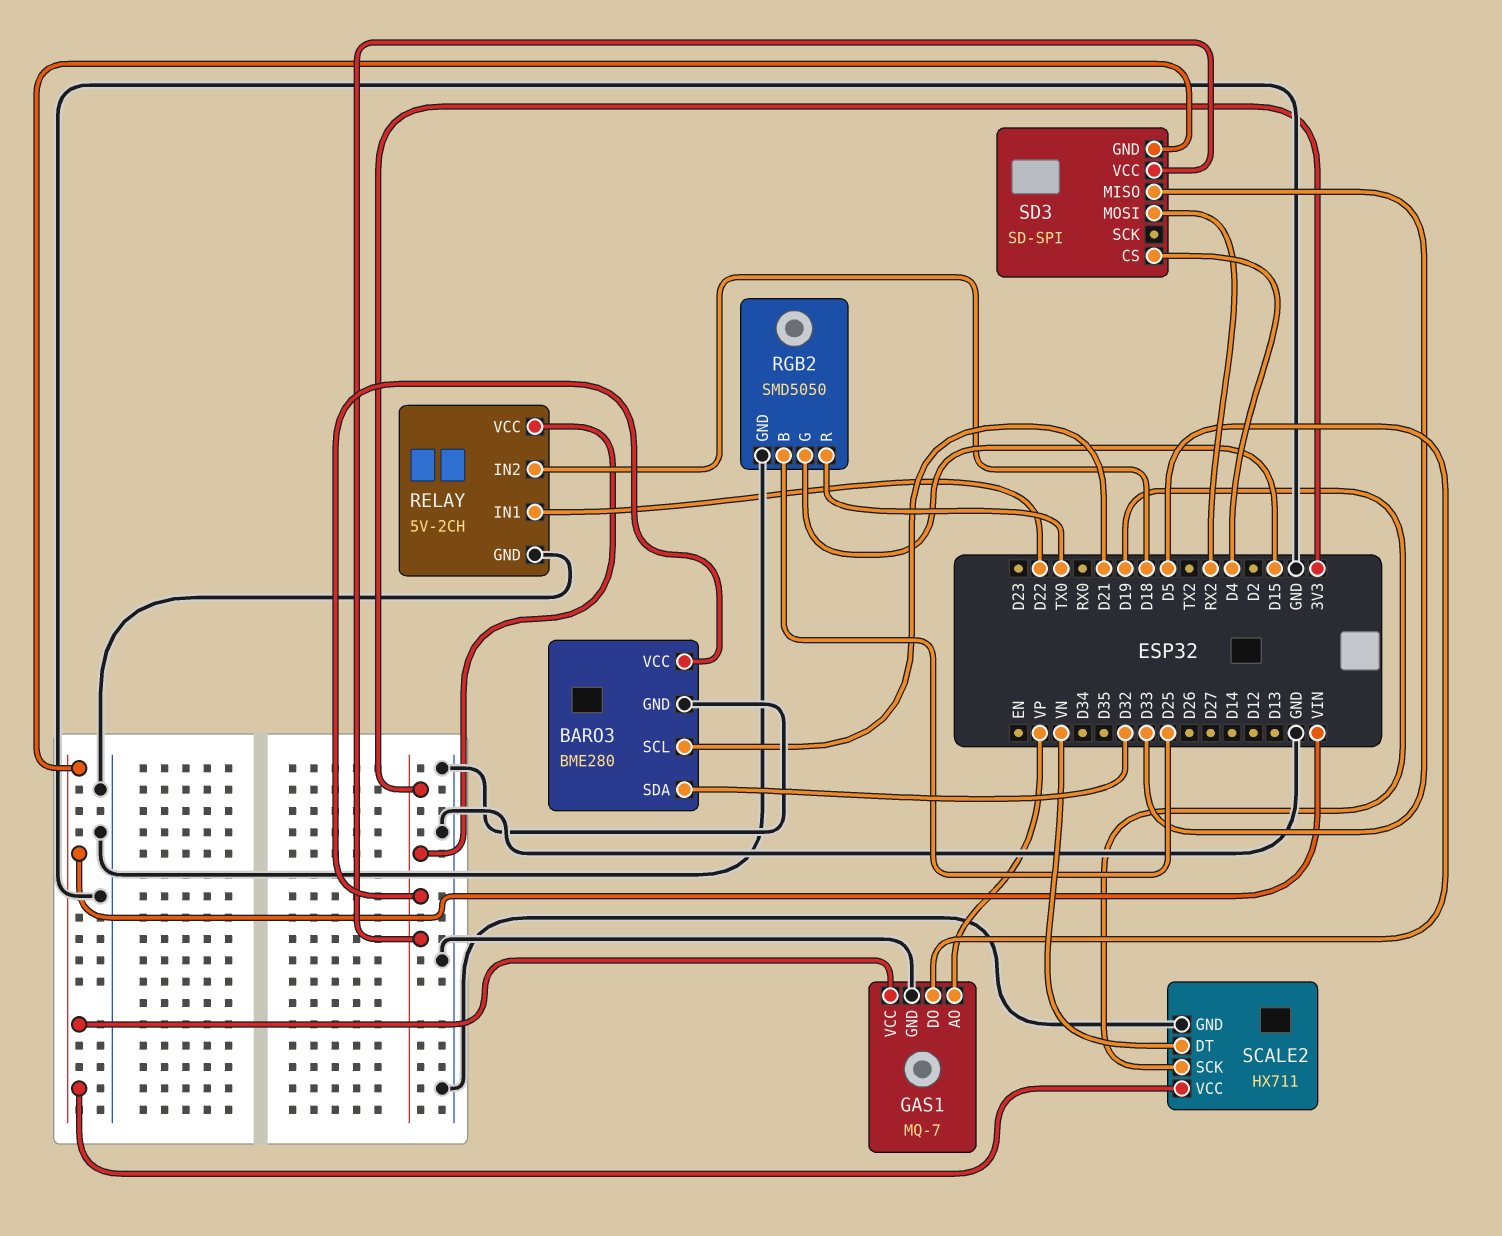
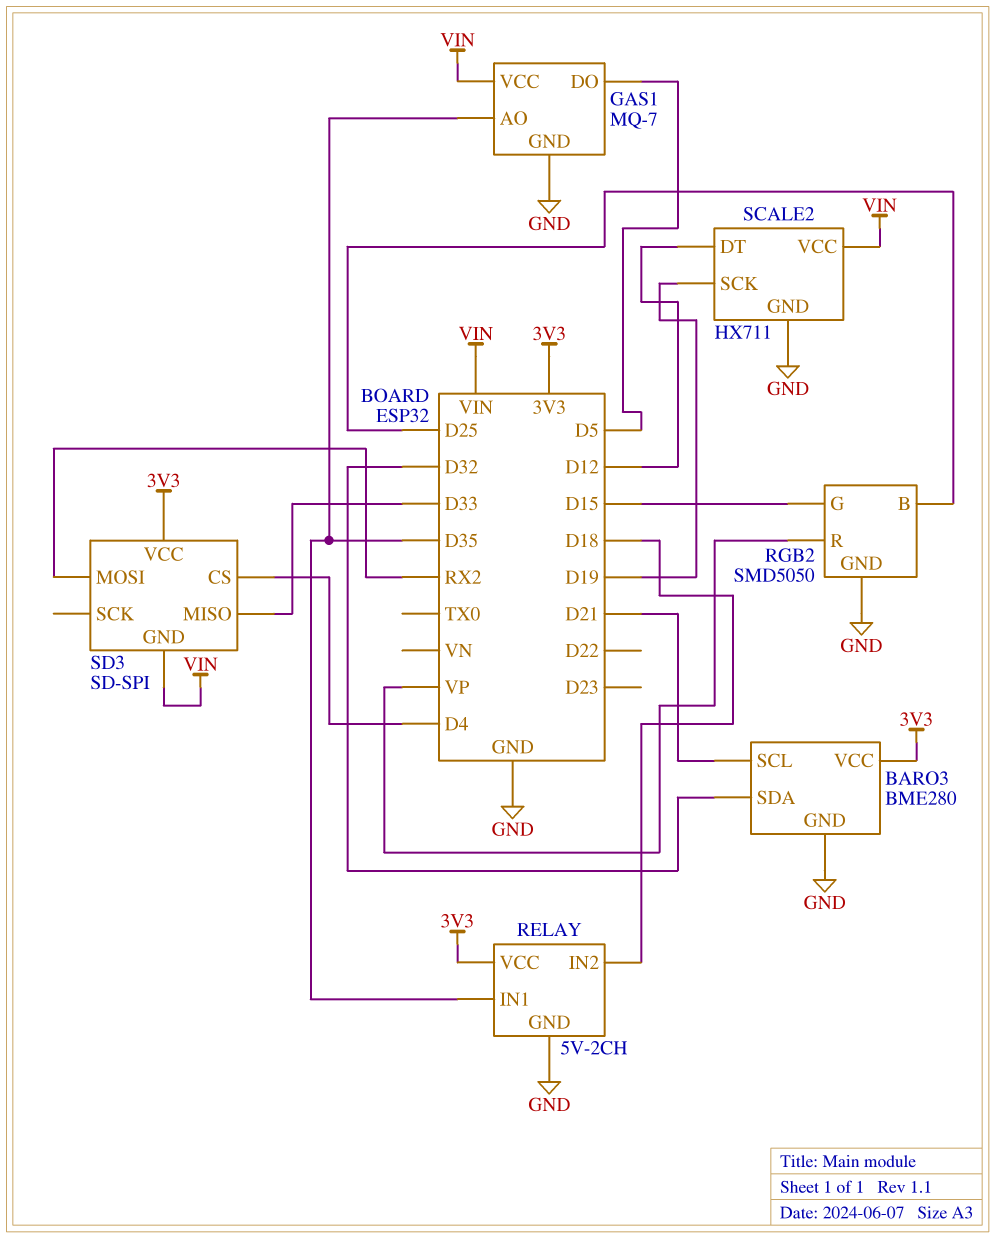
GAS1 pin AO: VP -> D35
RELAY pin IN1: D22 -> D35
RGB2 pin R: TX0 -> VP
SCALE2 pin DT: VN -> D12

